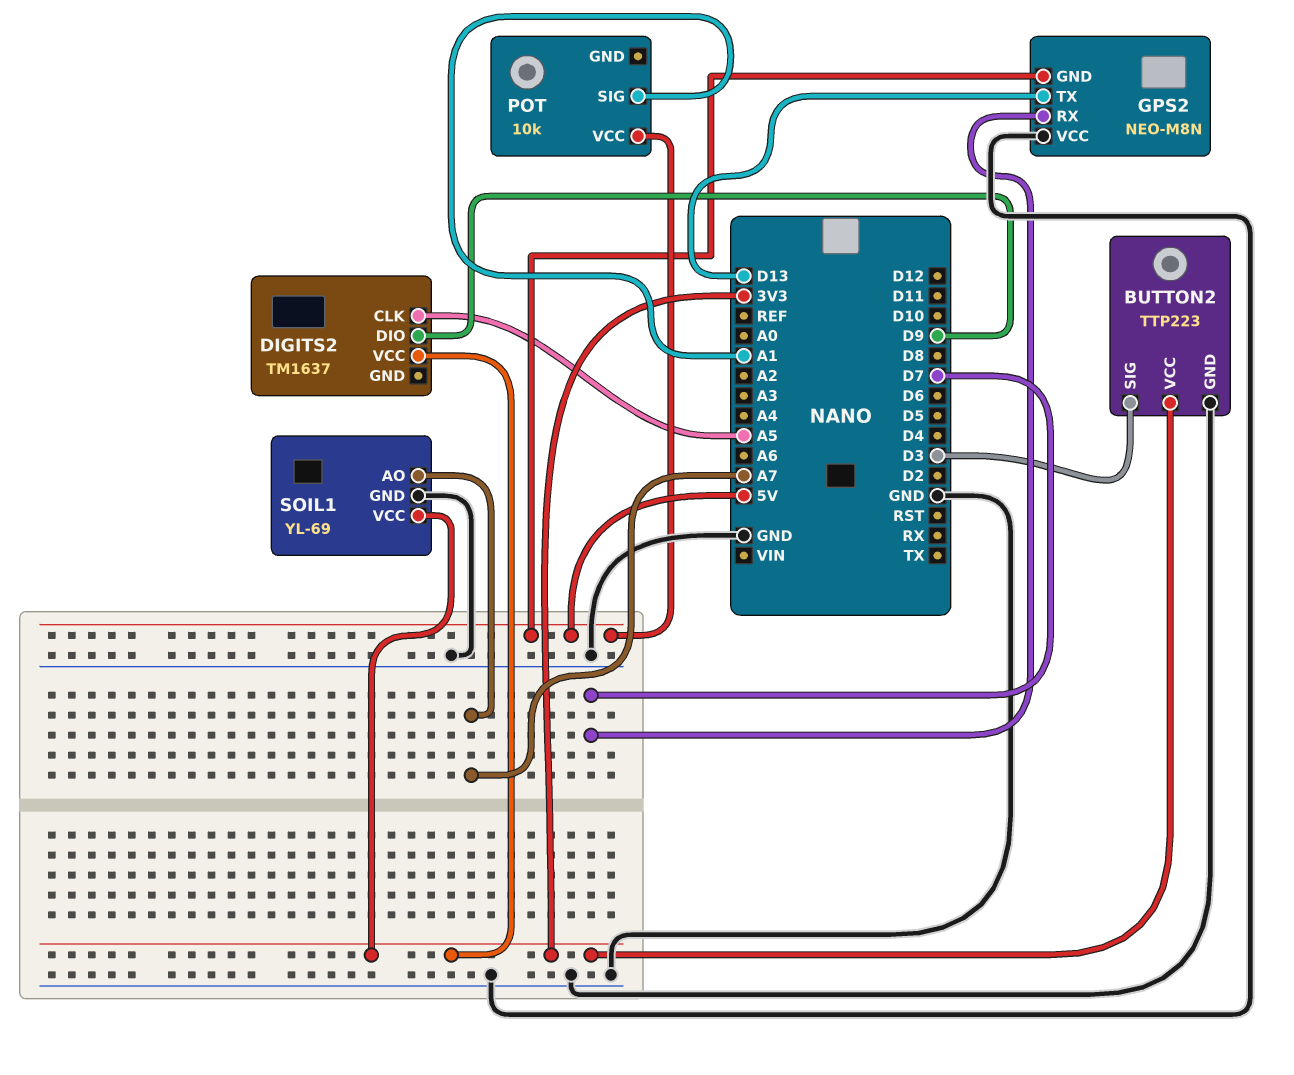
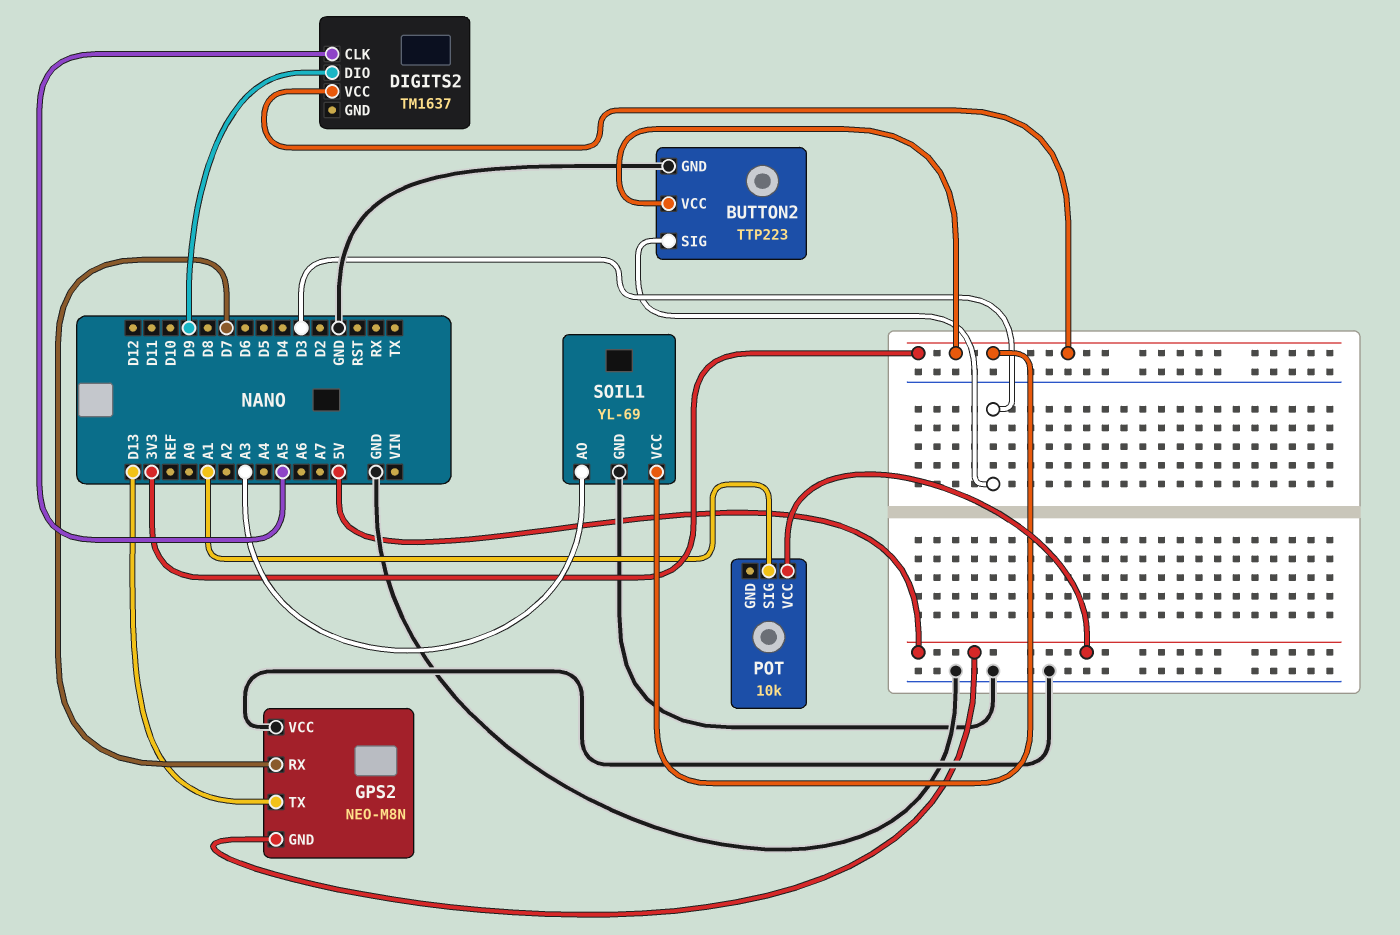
SOIL1 pin AO: A7 -> A3

